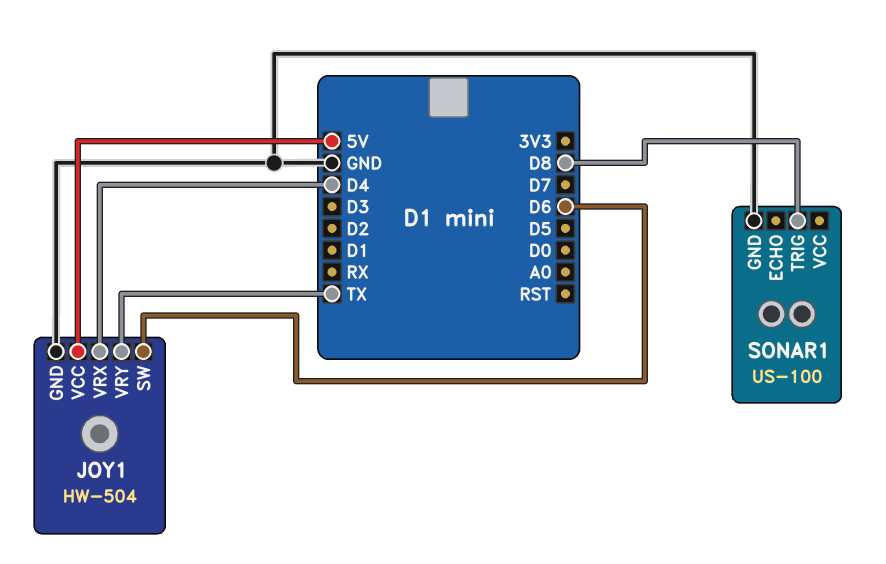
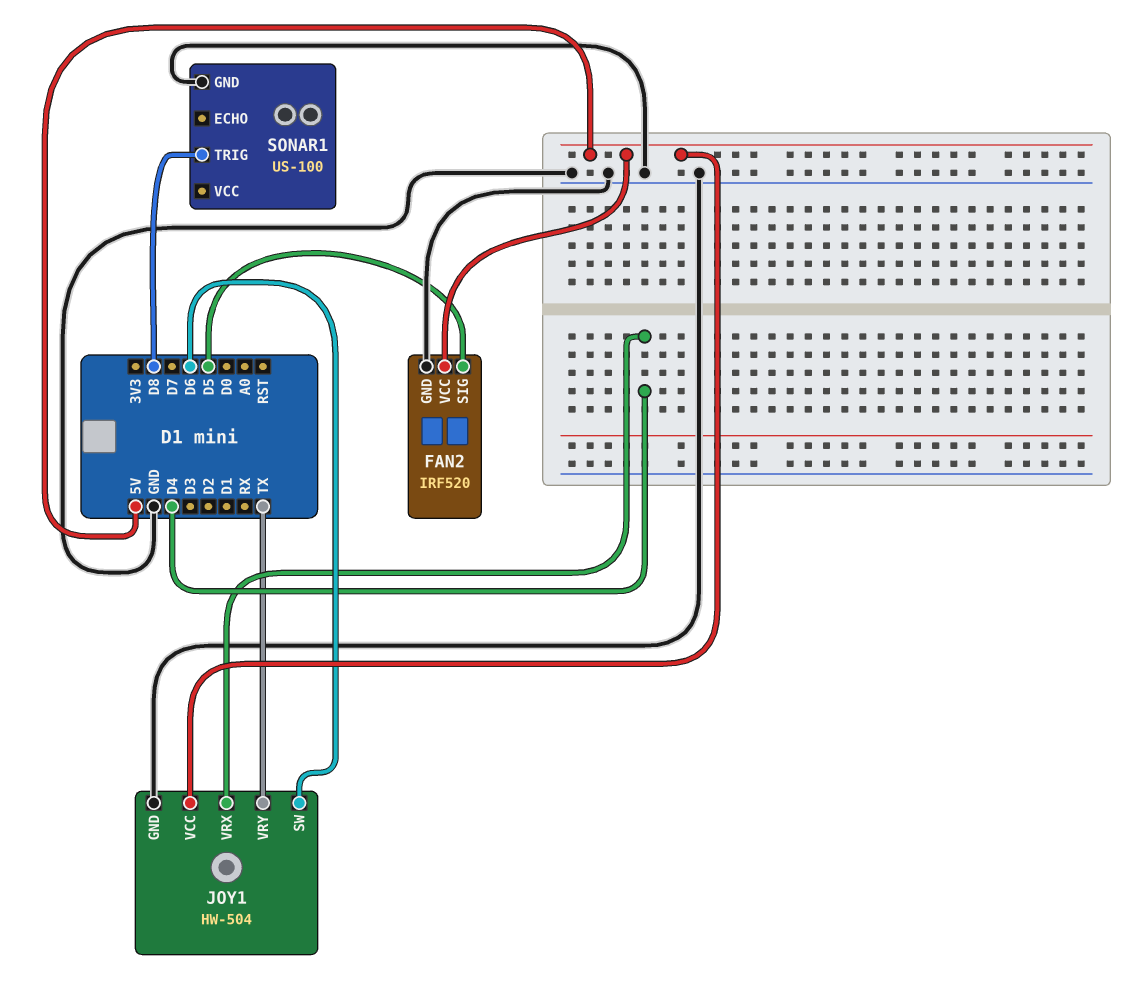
FAN2: none -> IRF520
FAN2 pin GND: none -> GND
FAN2 pin SIG: none -> D5
FAN2 pin VCC: none -> 5V

